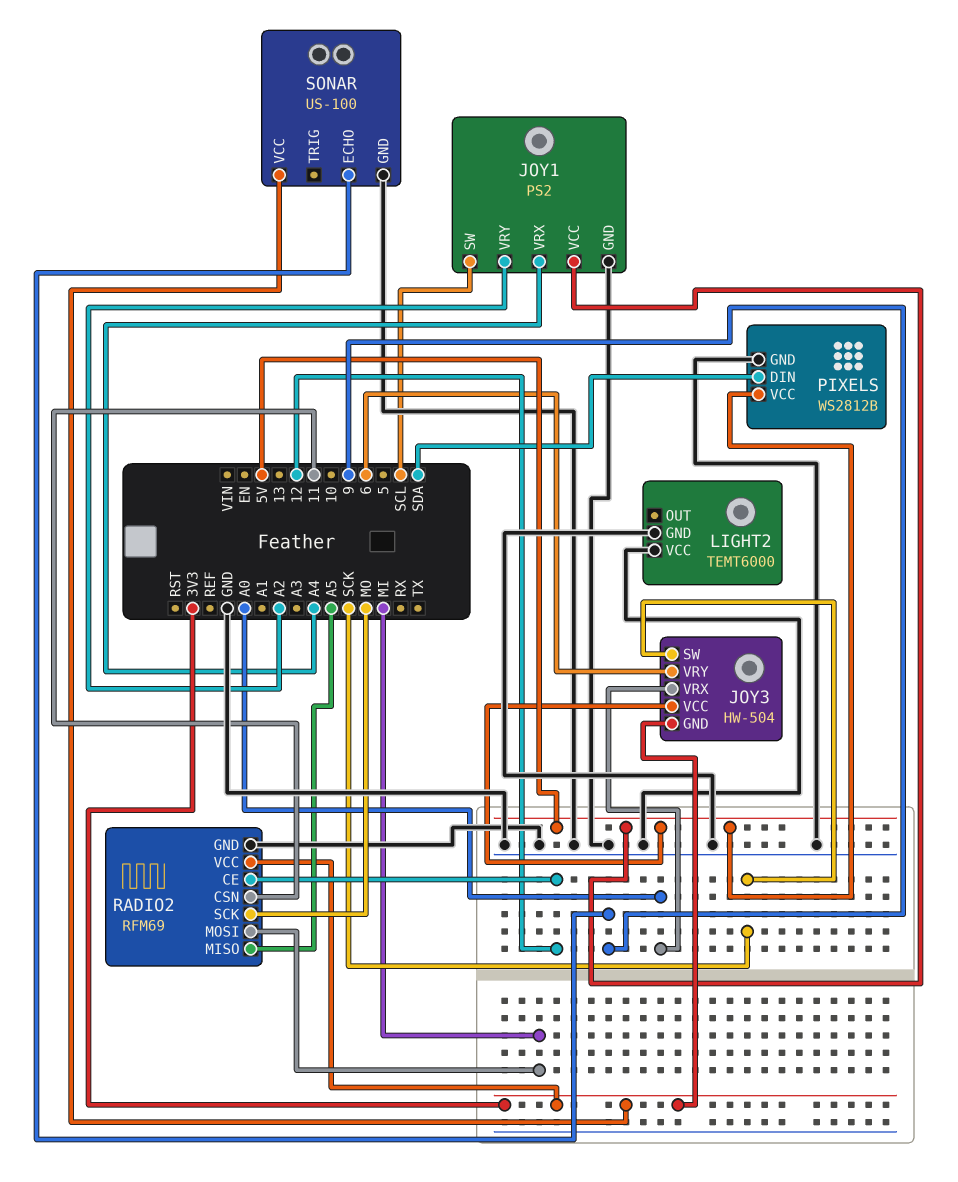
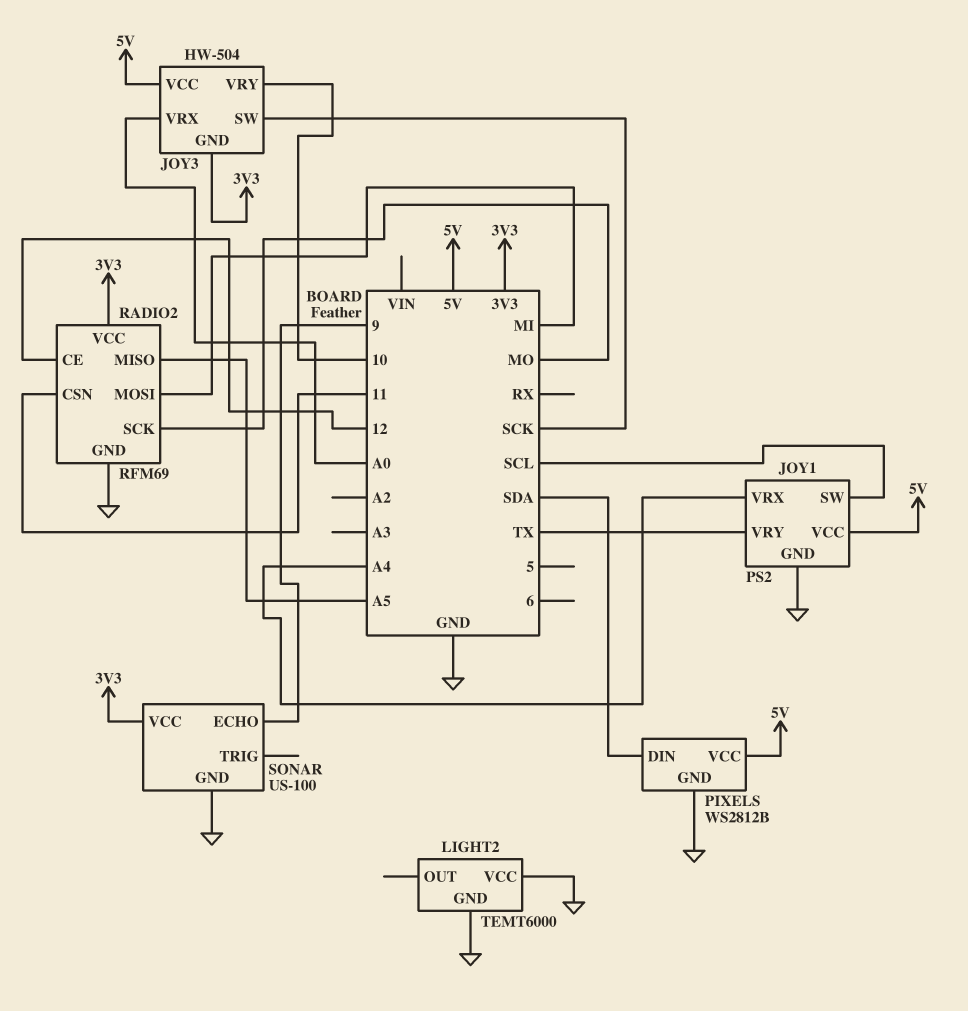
JOY1 pin VRY: A2 -> TX
JOY3 pin VRY: 6 -> 10

